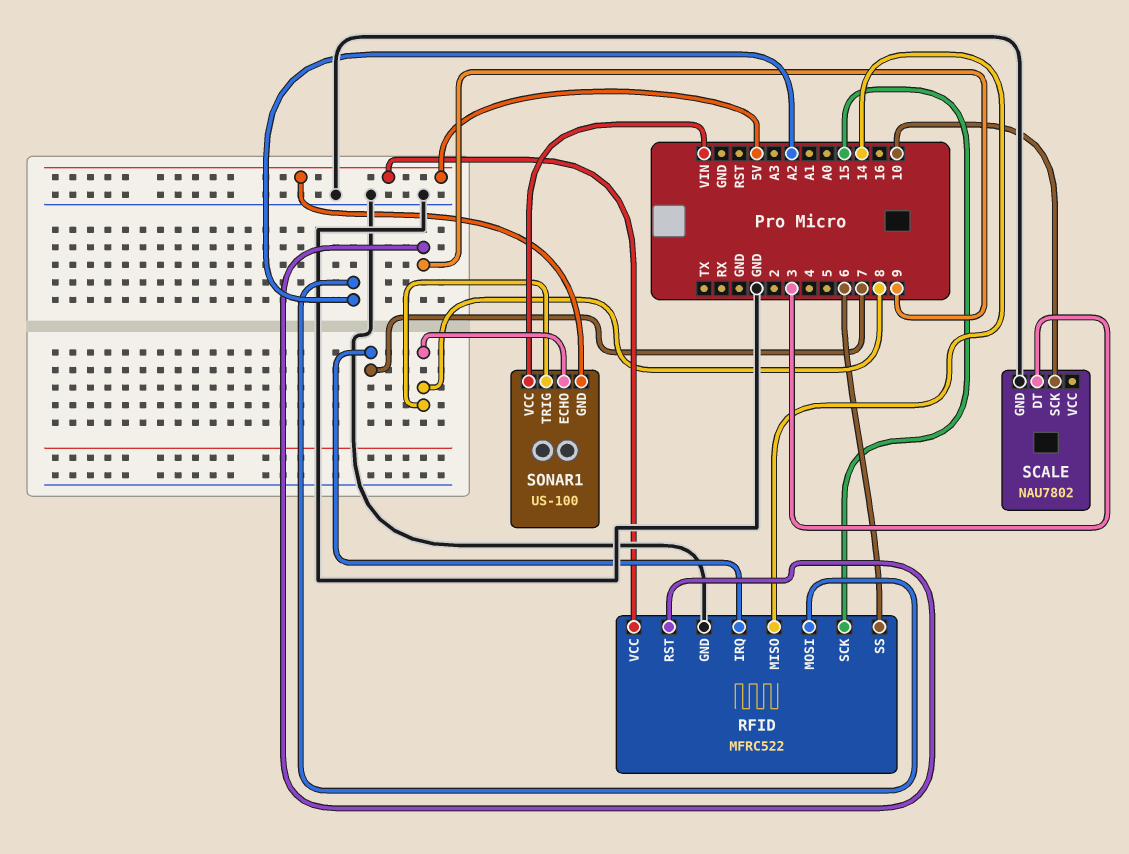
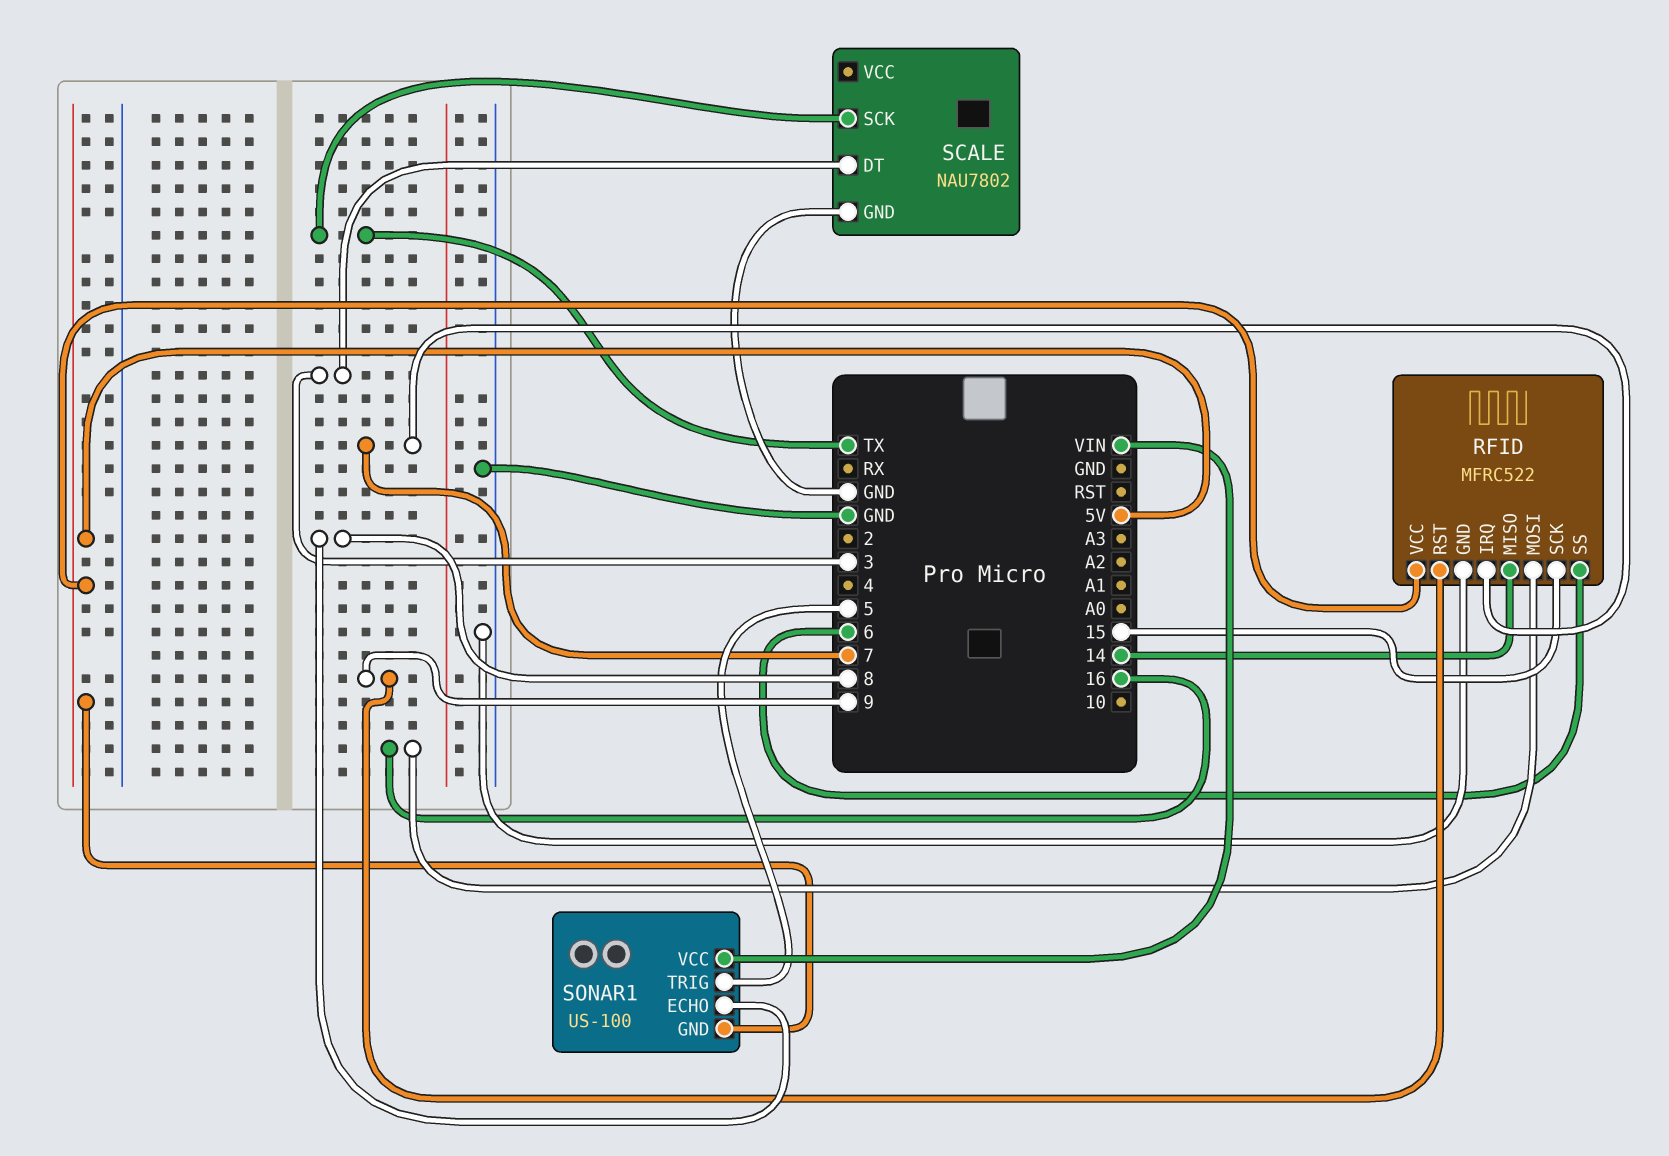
RFID pin MOSI: A2 -> 16
SCALE pin SCK: 10 -> TX
SONAR1 pin TRIG: 8 -> 5

